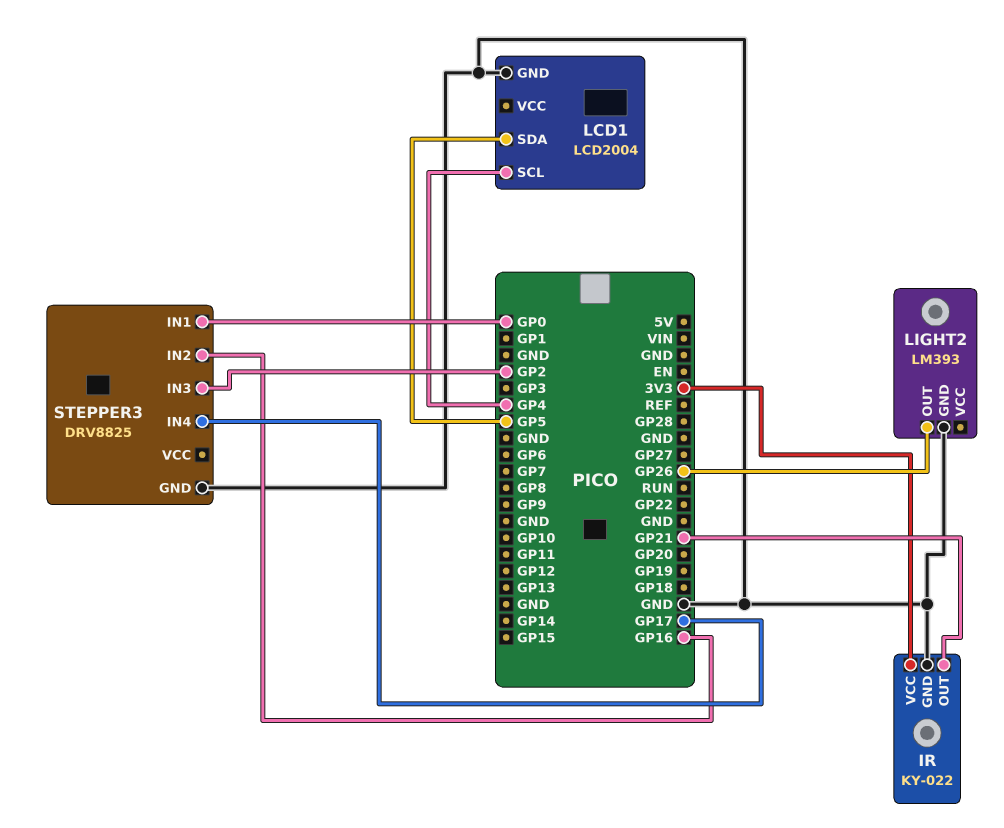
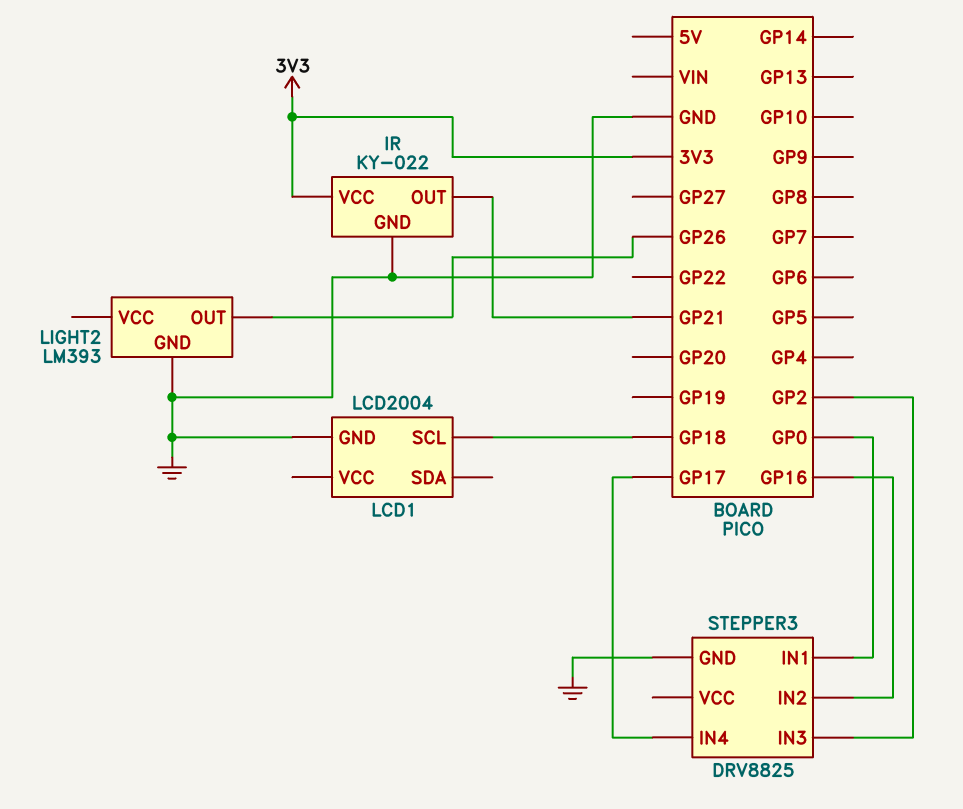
LCD1 pin SCL: GP4 -> GP18
LCD1 pin SDA: GP5 -> none

